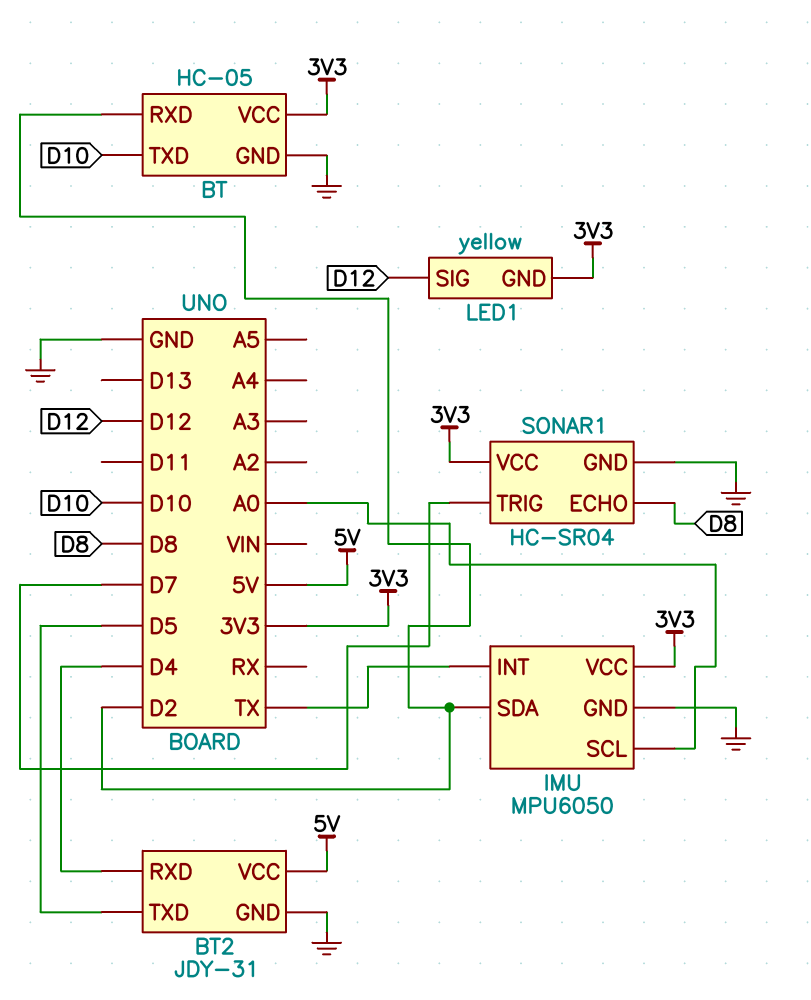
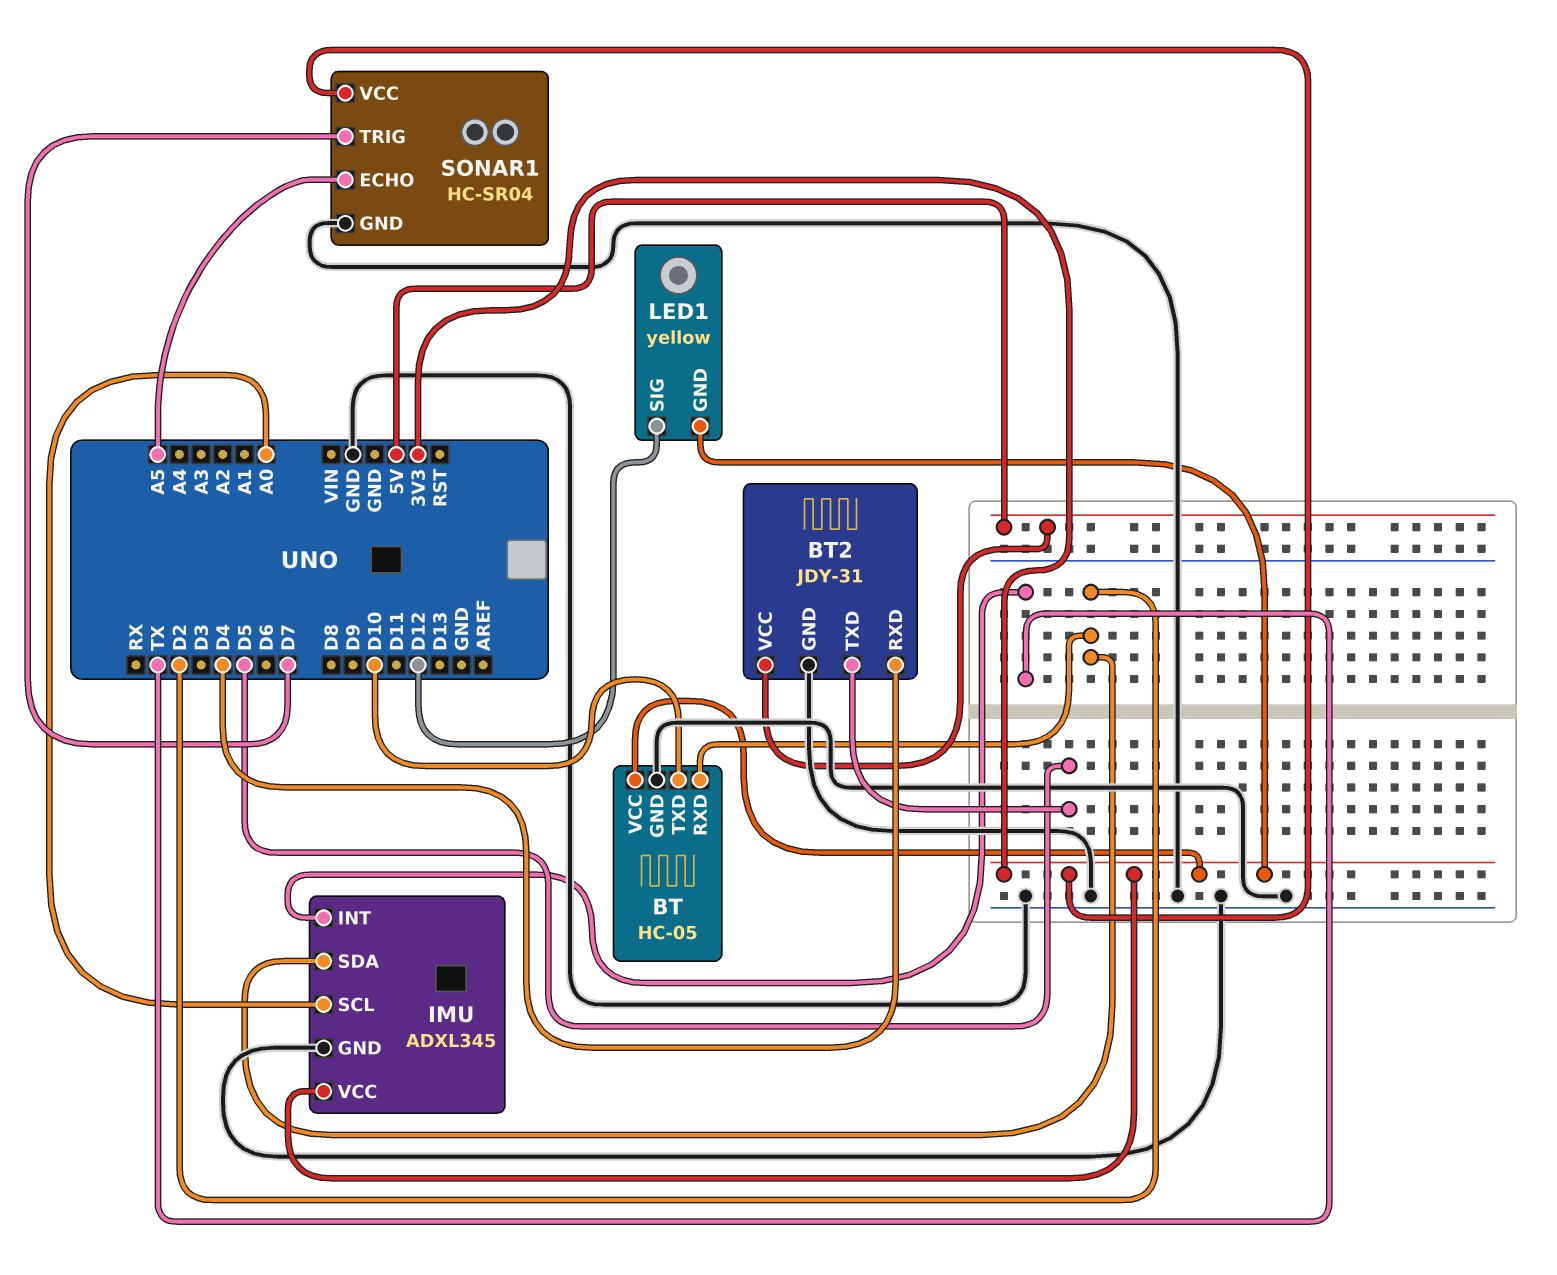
IMU: MPU6050 -> ADXL345
SONAR1 pin ECHO: D8 -> A5

